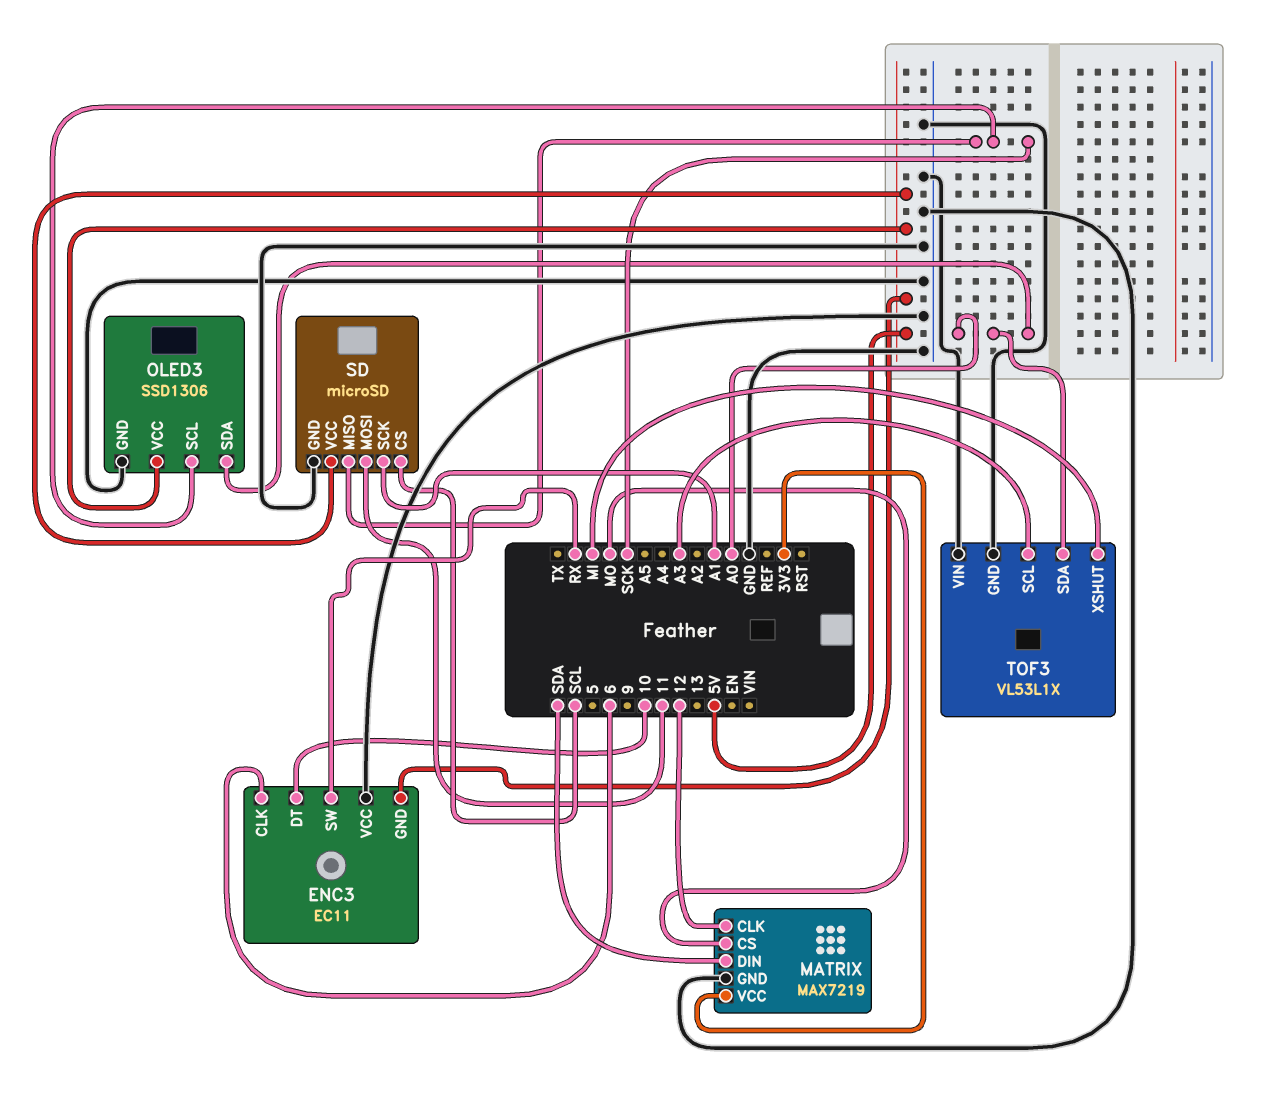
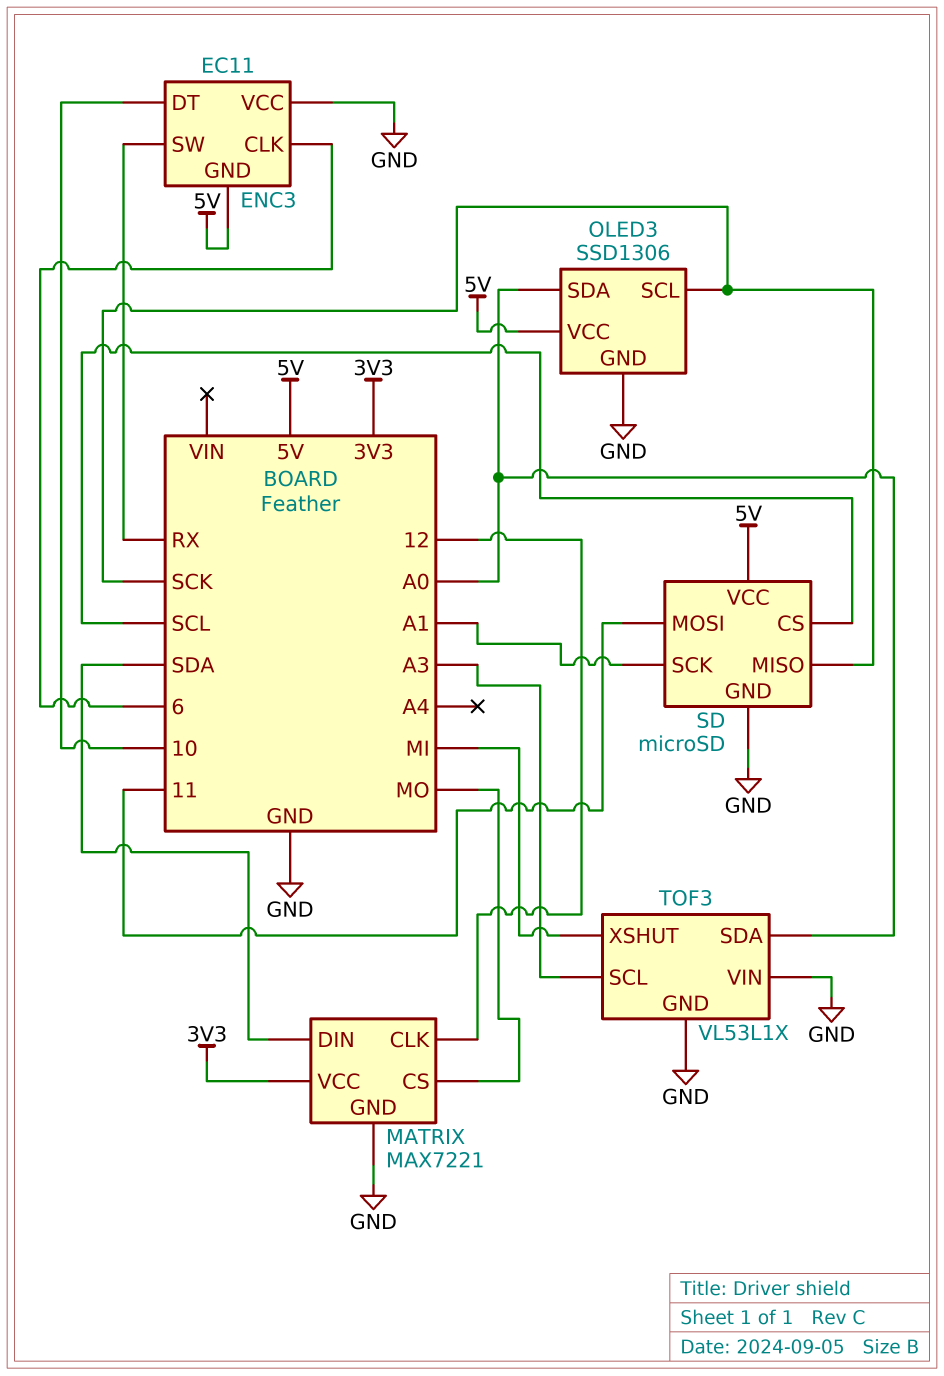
MATRIX: MAX7219 -> MAX7221

